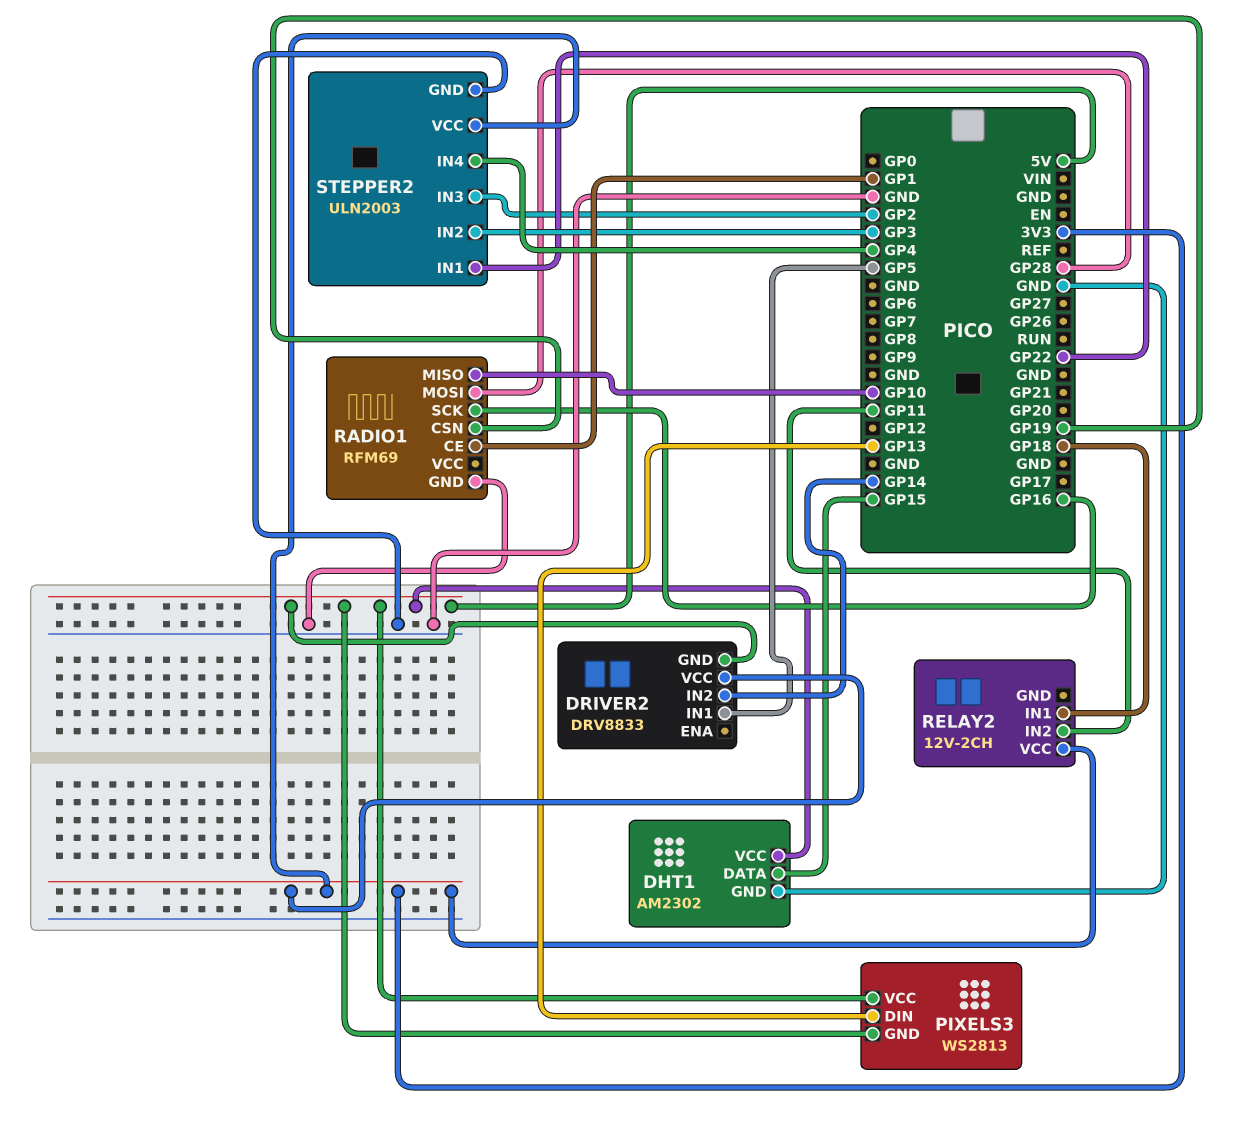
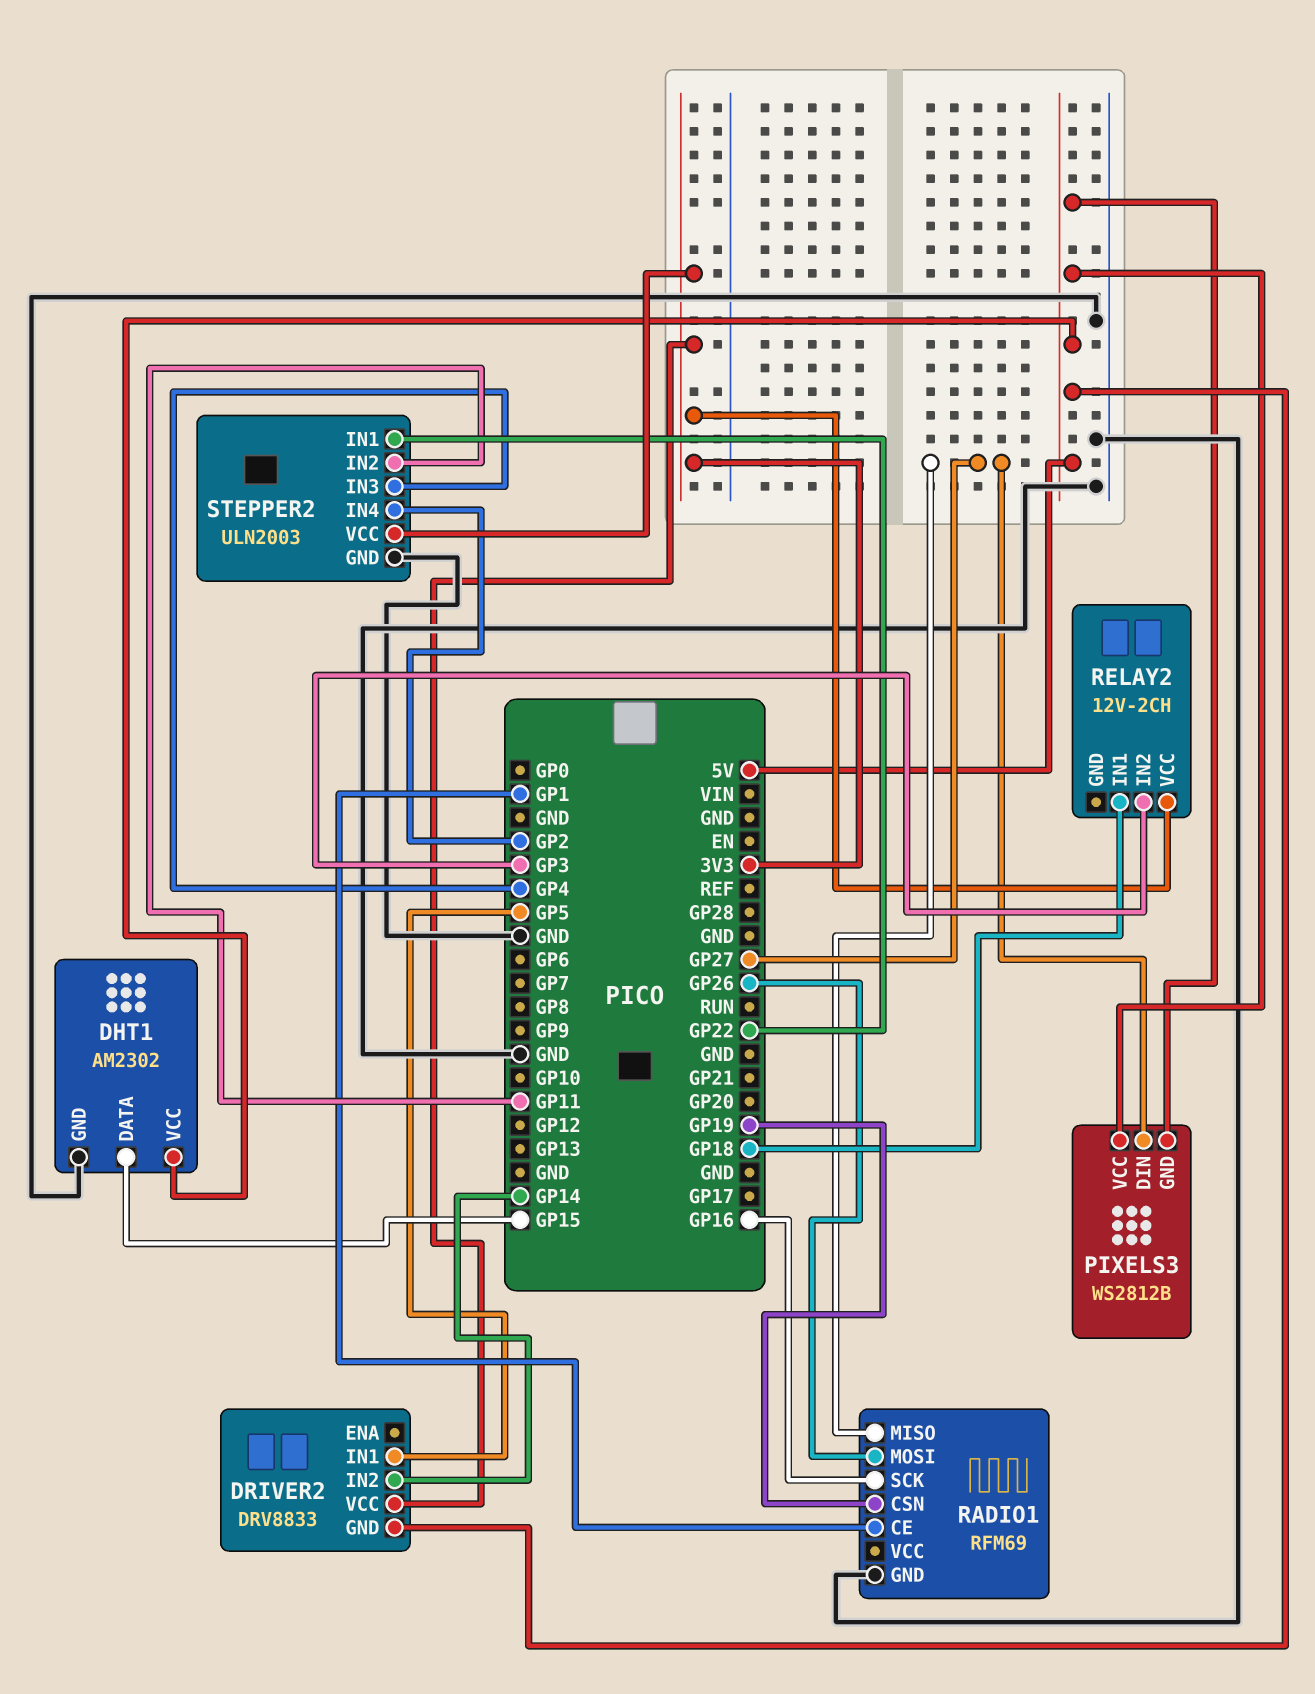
PIXELS3: WS2813 -> WS2812B
PIXELS3 pin DIN: GP13 -> GP27
RADIO1 pin MISO: GP10 -> GP27
RADIO1 pin MOSI: GP28 -> GP26
RELAY2 pin IN2: GP11 -> GP3
STEPPER2 pin IN2: GP3 -> GP11
STEPPER2 pin IN3: GP2 -> GP4
STEPPER2 pin IN4: GP4 -> GP2

